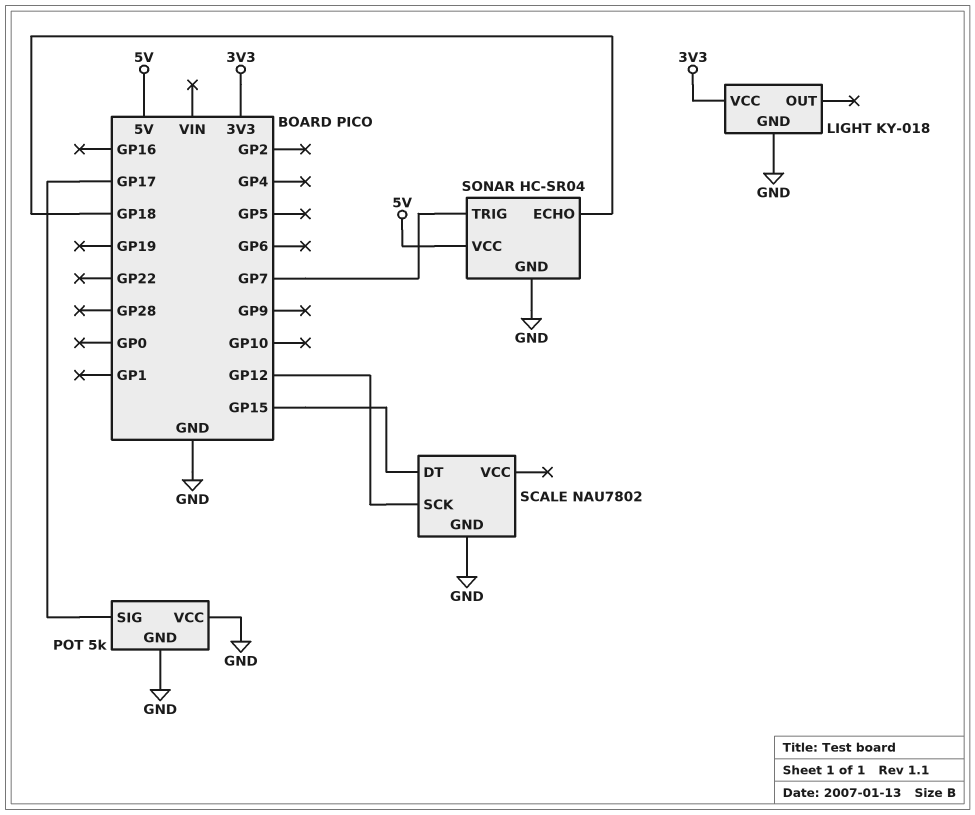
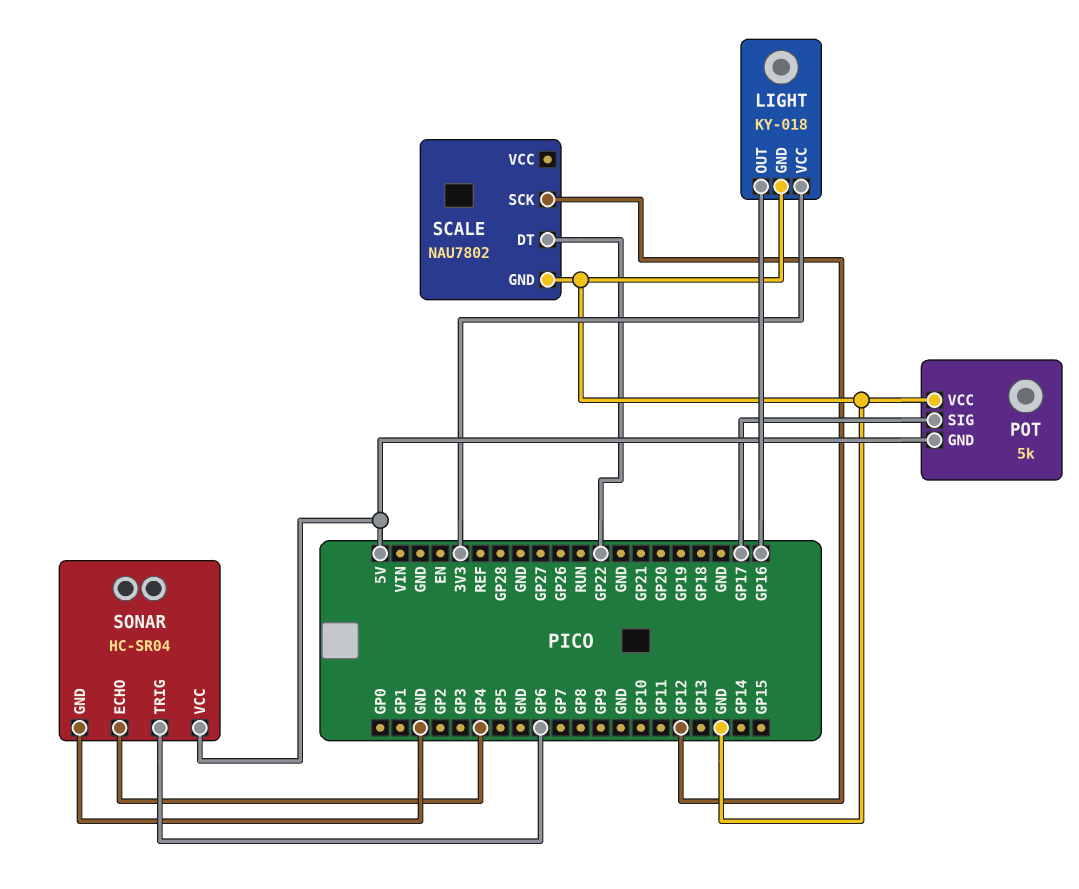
LIGHT pin OUT: none -> GP16
POT pin GND: GND -> 5V
SCALE pin DT: GP15 -> GP22
SONAR pin ECHO: GP18 -> GP4
SONAR pin TRIG: GP7 -> GP6

